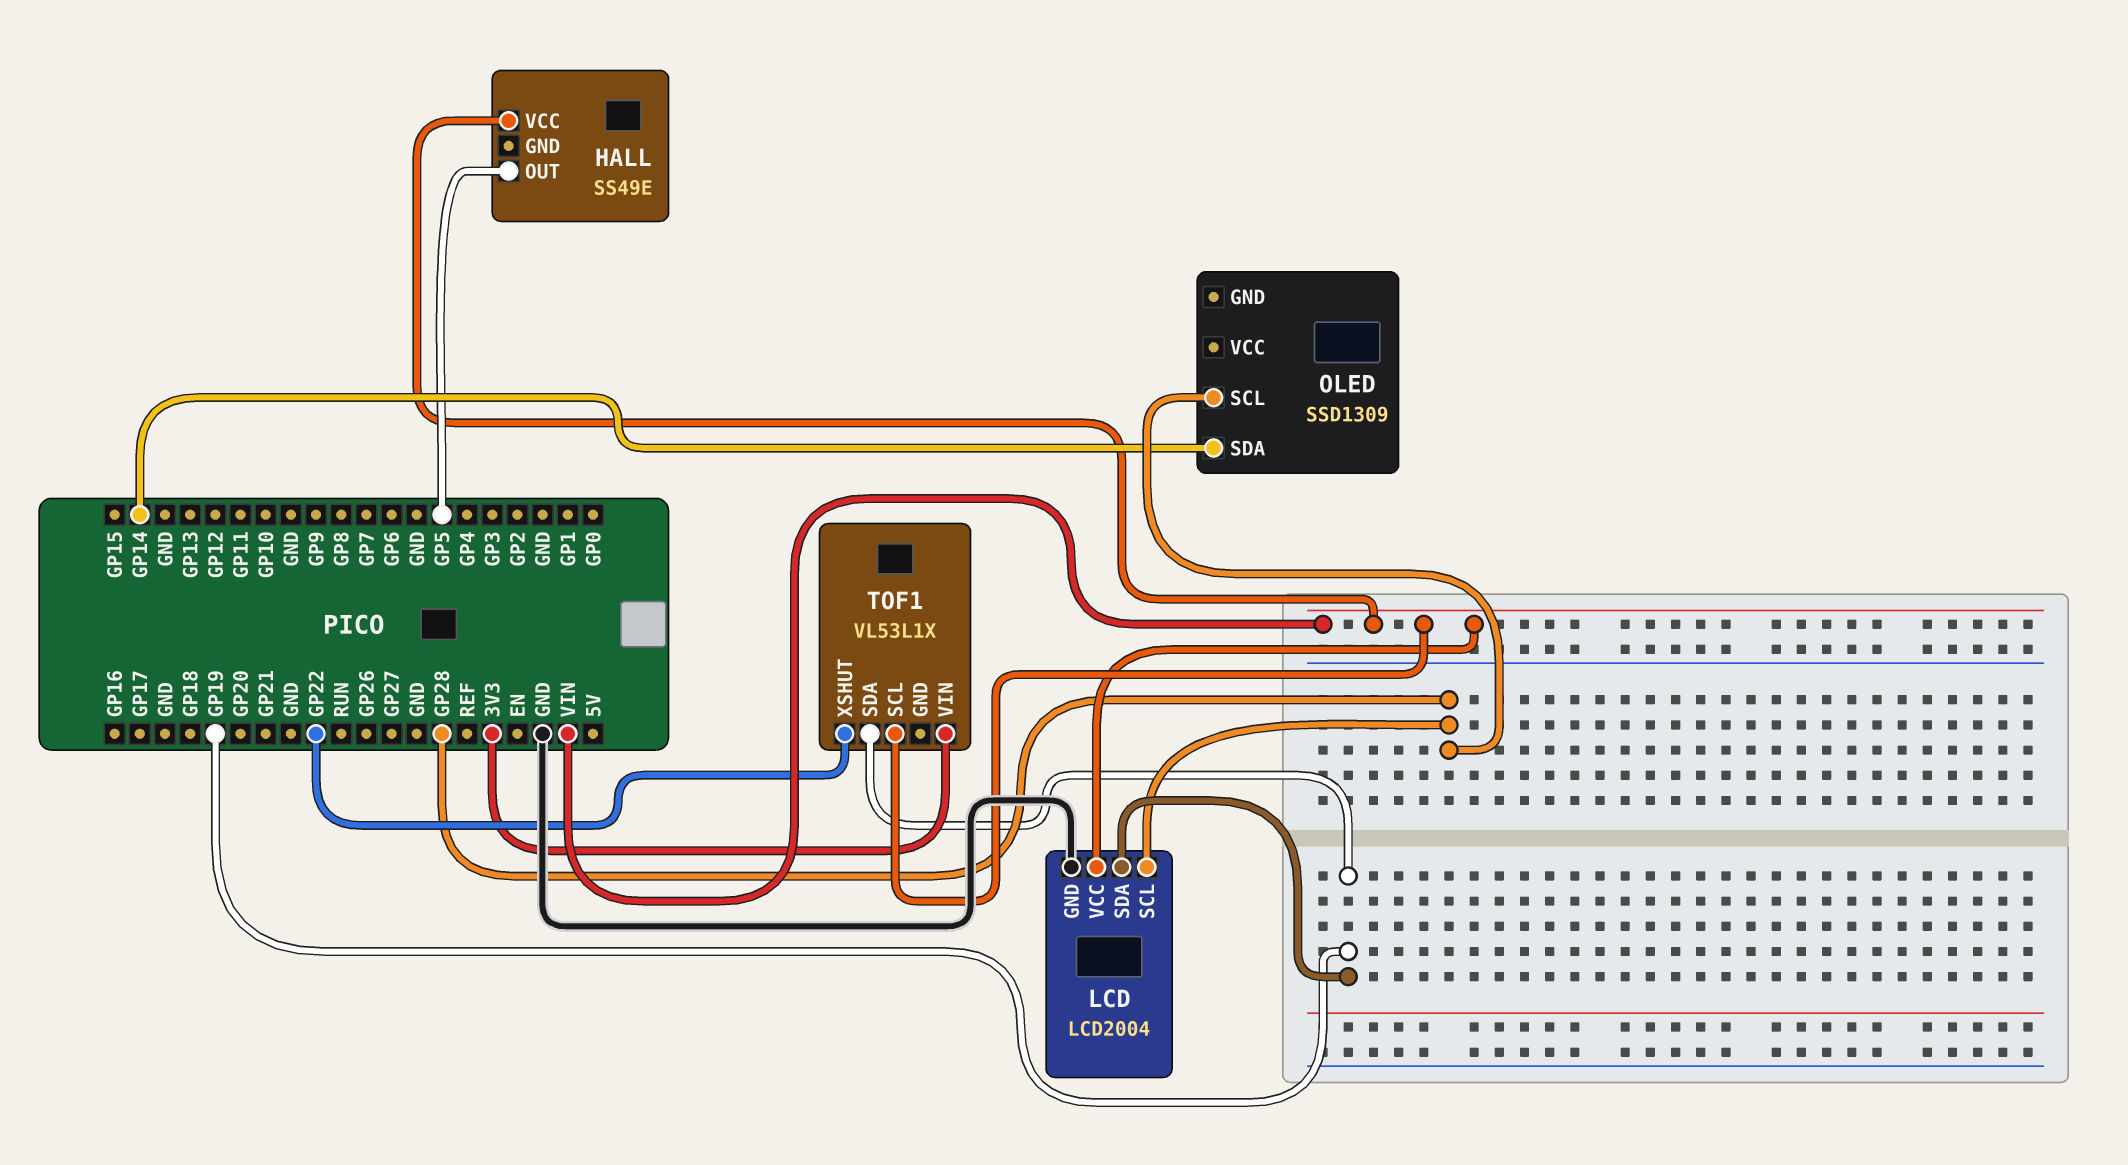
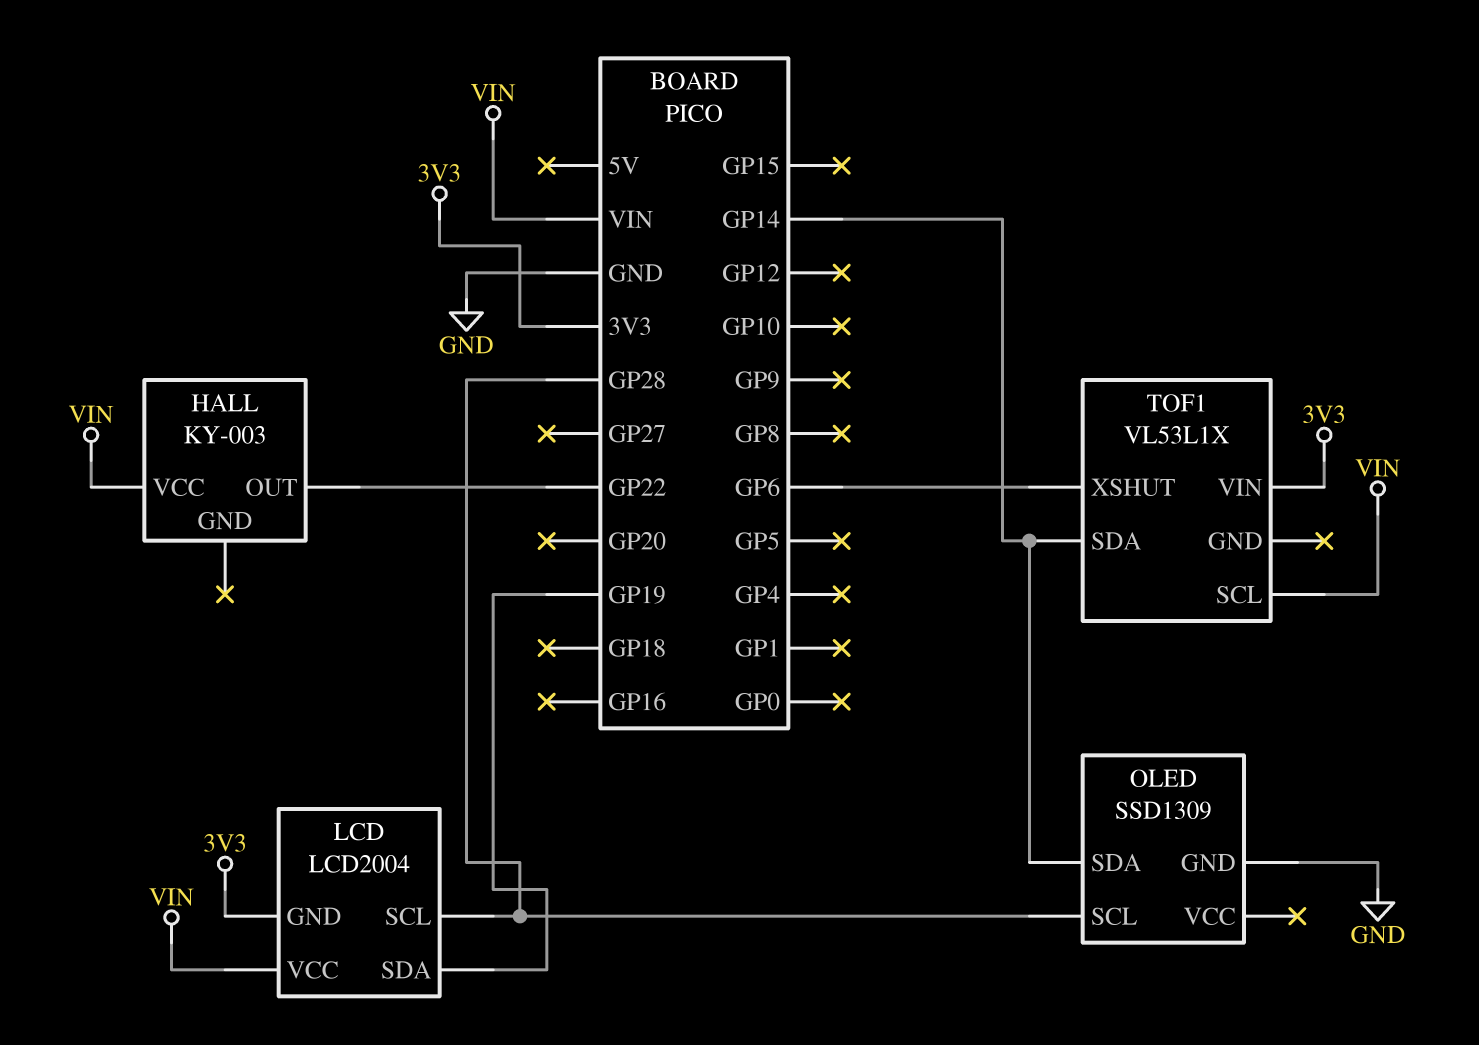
HALL: SS49E -> KY-003
HALL pin OUT: GP5 -> GP22
LCD pin GND: GND -> 3V3
OLED pin GND: none -> GND
TOF1 pin SDA: GP19 -> GP14
TOF1 pin XSHUT: GP22 -> GP6

